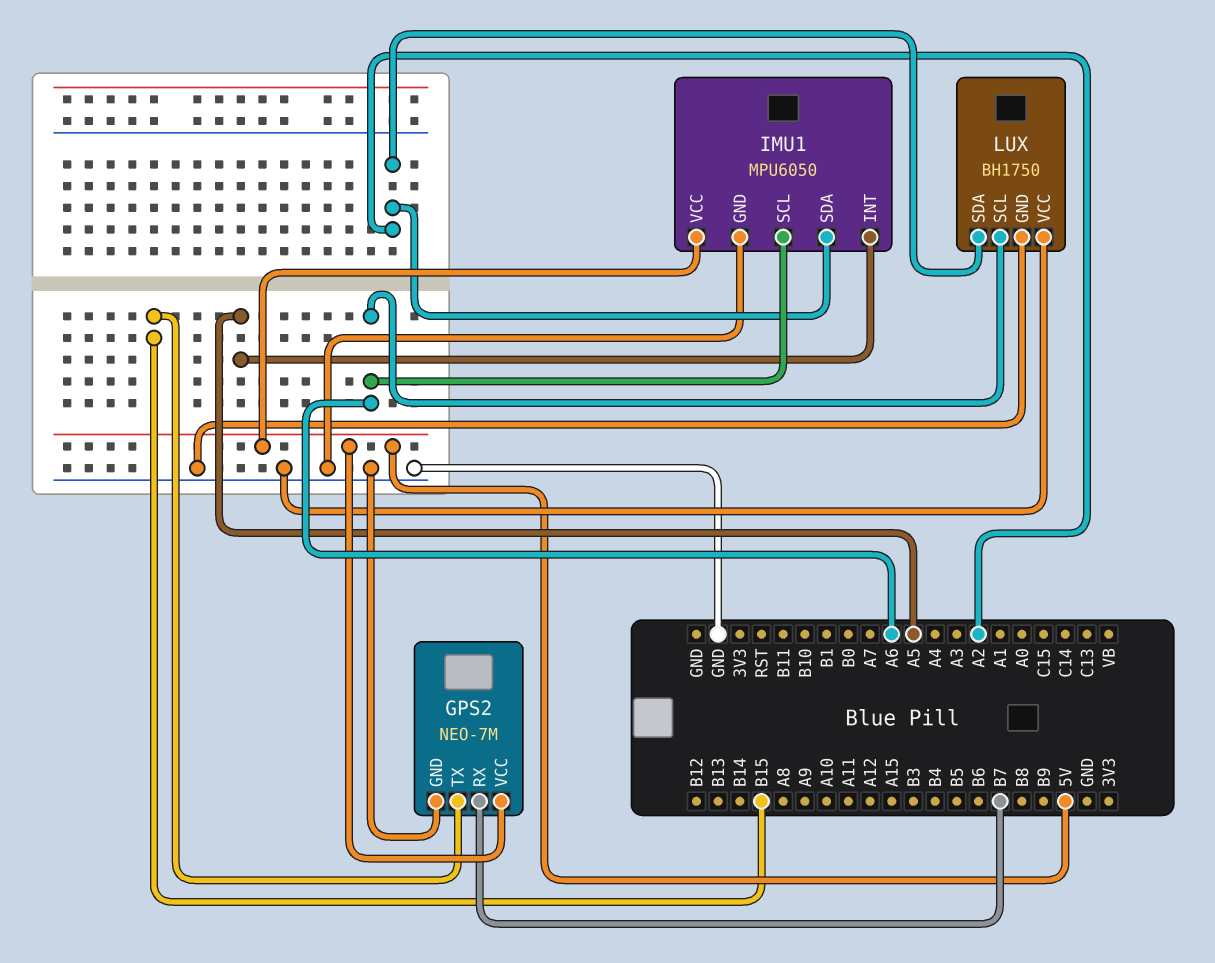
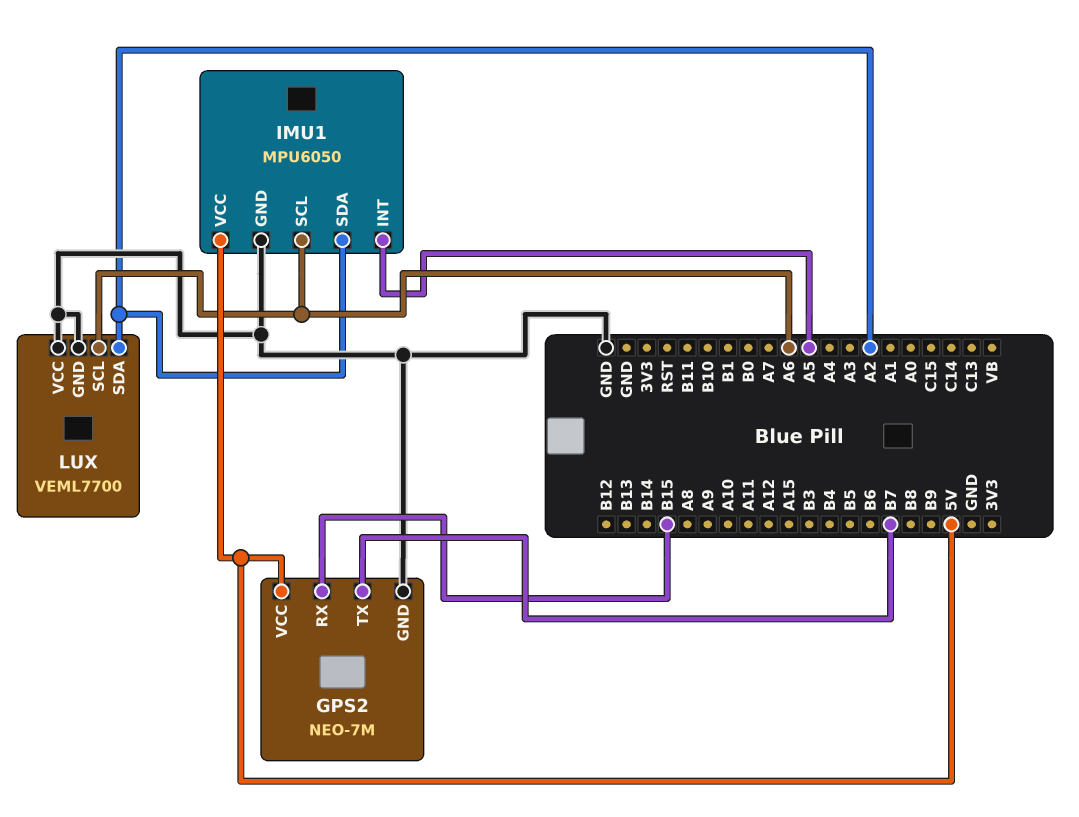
GPS2 pin RX: B7 -> B15
GPS2 pin TX: B15 -> B7
LUX: BH1750 -> VEML7700

